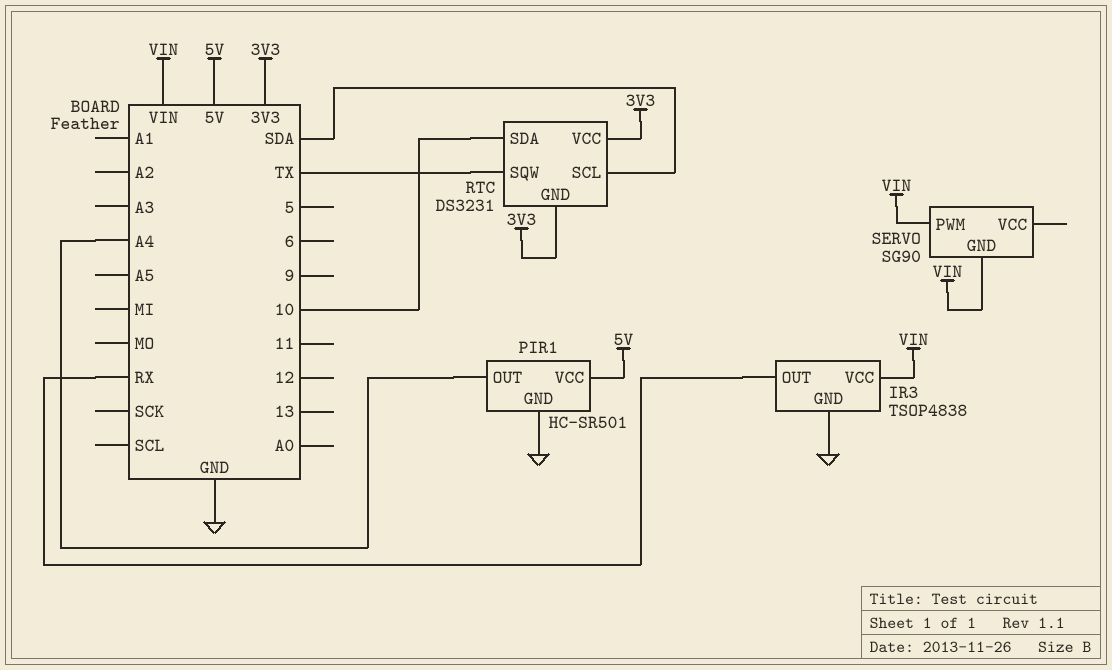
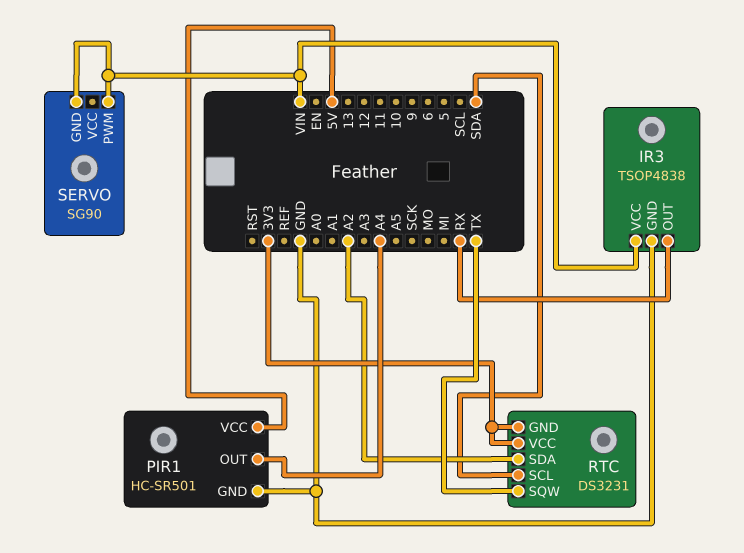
RTC pin SDA: 10 -> A2

